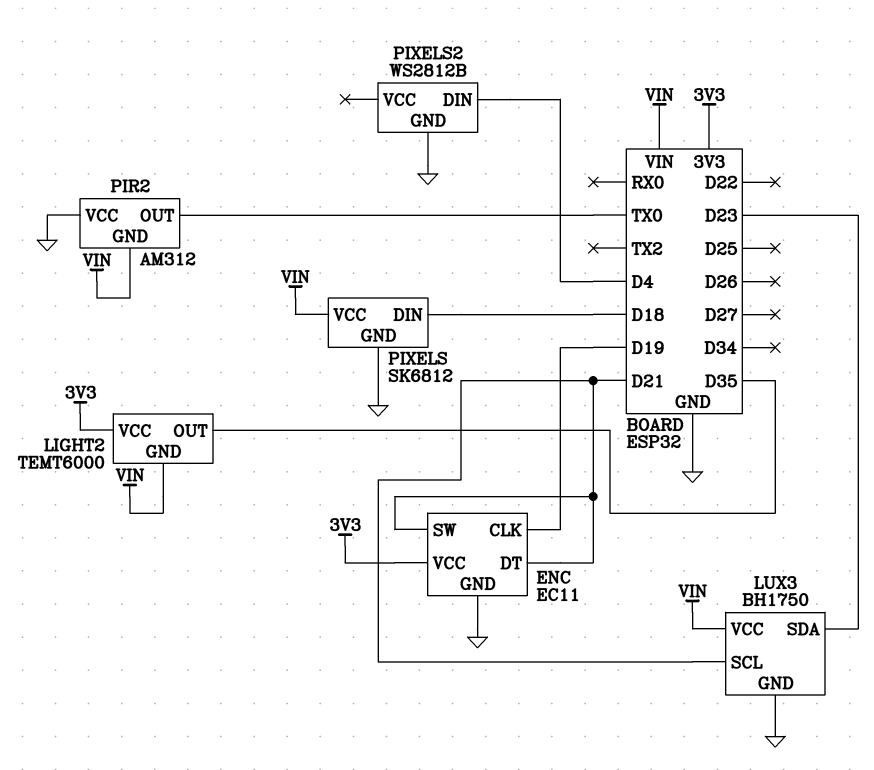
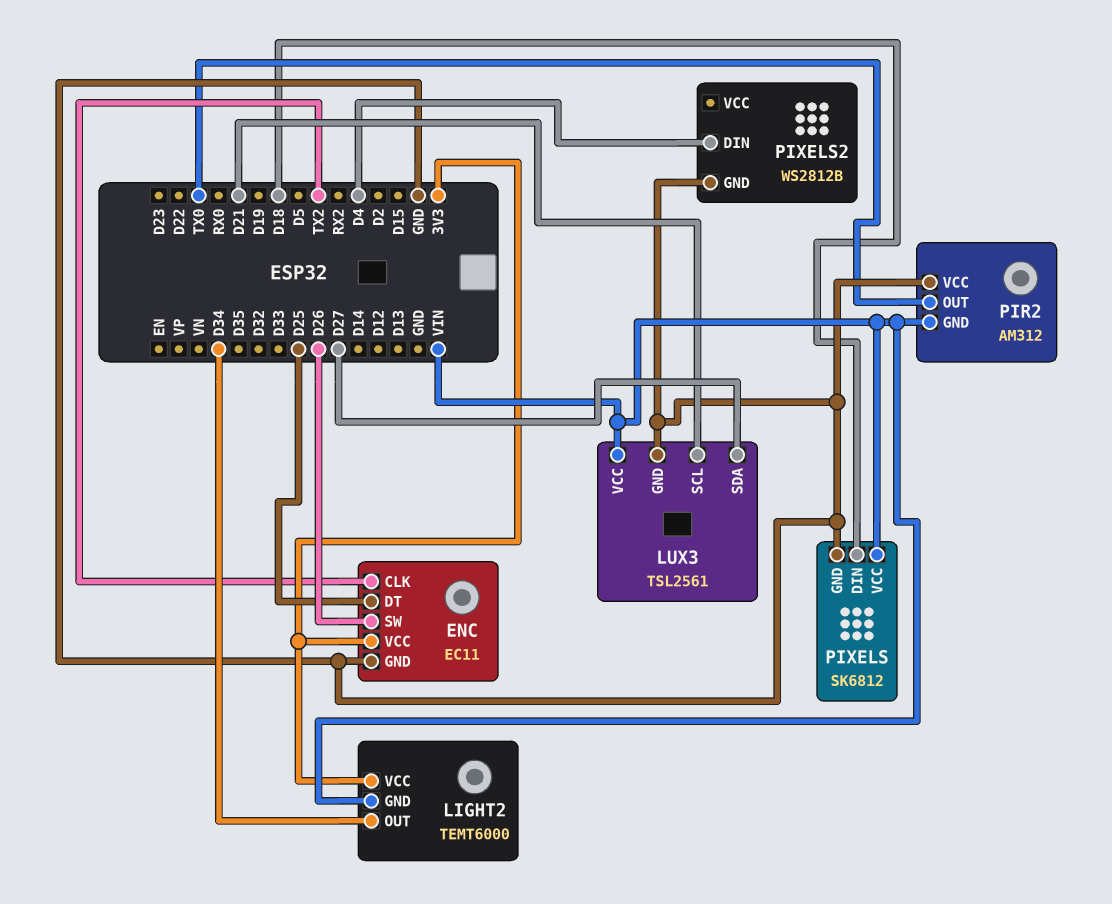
ENC pin CLK: D19 -> TX2
ENC pin DT: D21 -> D25
ENC pin SW: D21 -> D26
LIGHT2 pin OUT: D35 -> D34
LUX3: BH1750 -> TSL2561
LUX3 pin SDA: D23 -> D27

